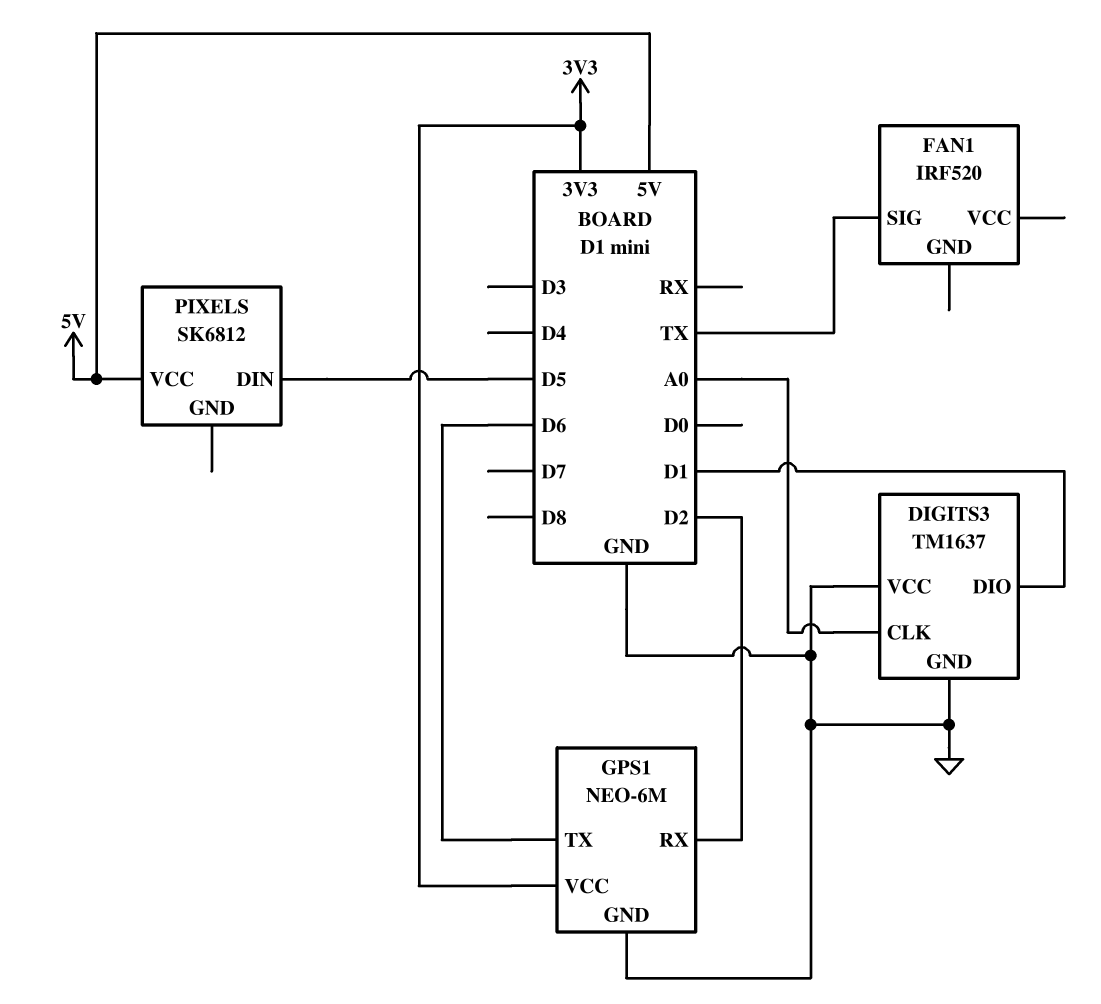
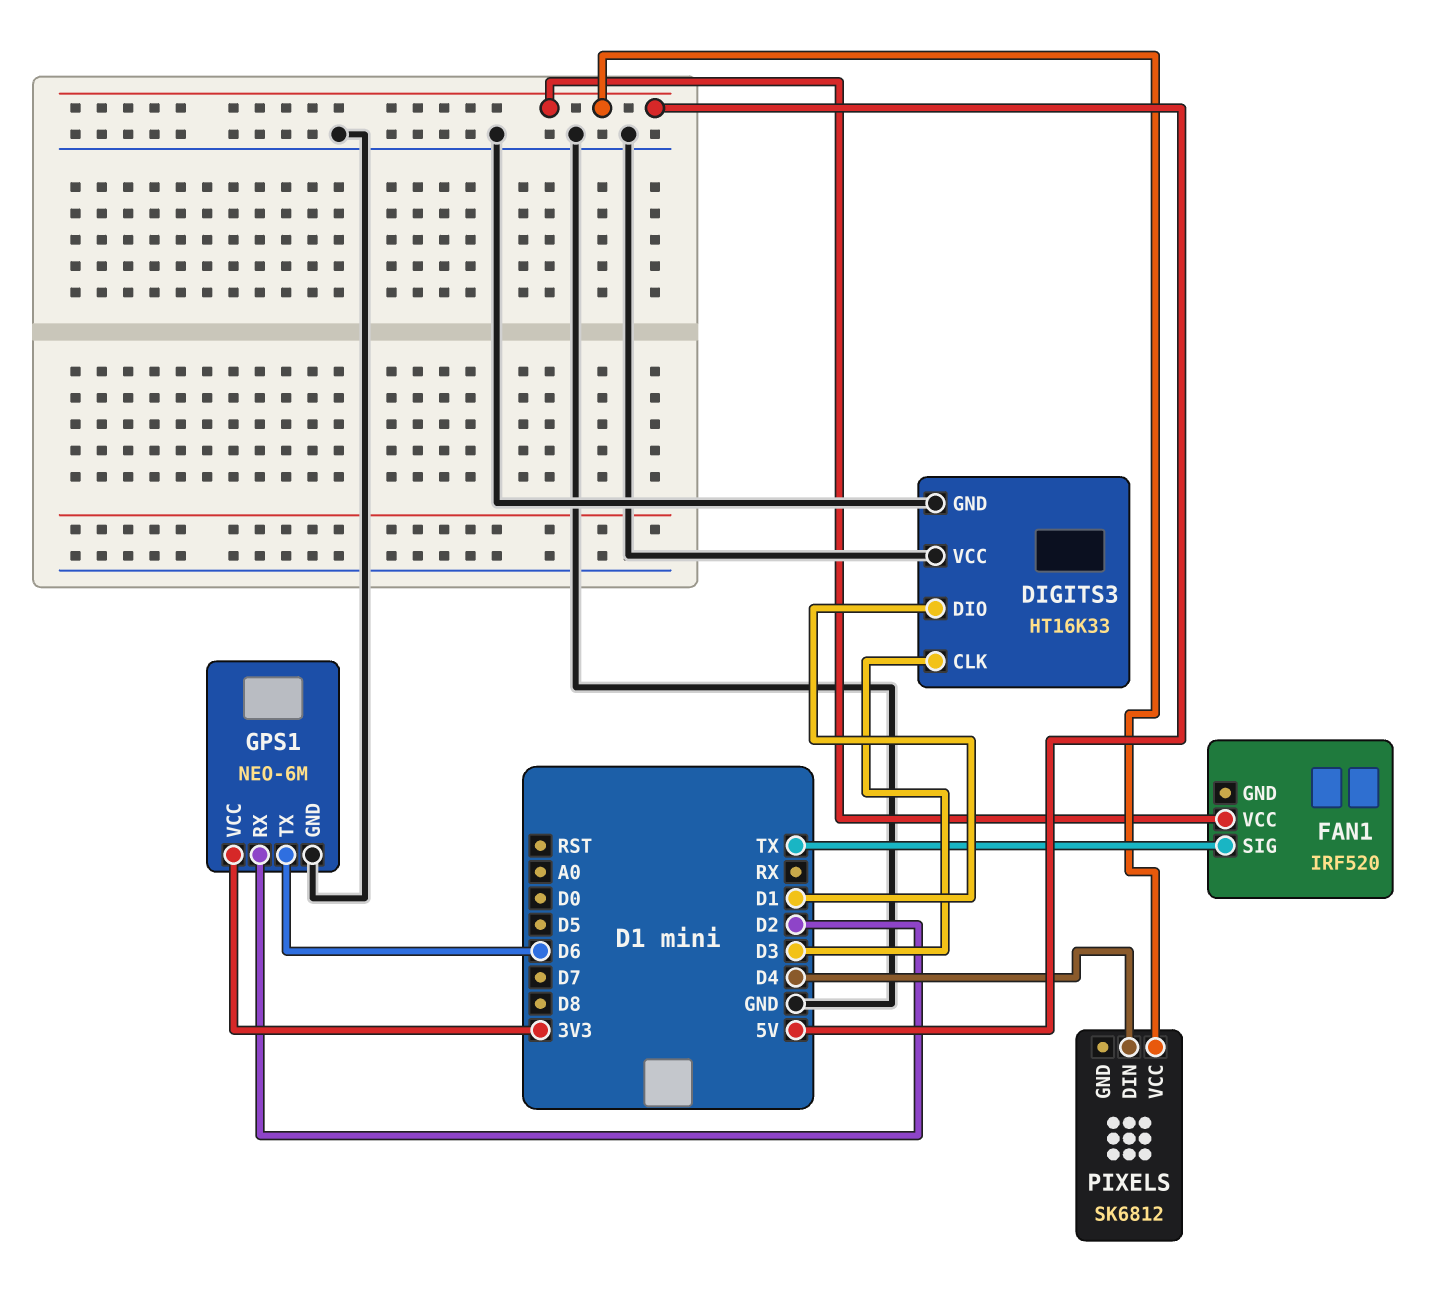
DIGITS3: TM1637 -> HT16K33
DIGITS3 pin CLK: A0 -> D3
FAN1 pin VCC: none -> 5V
PIXELS pin DIN: D5 -> D4

